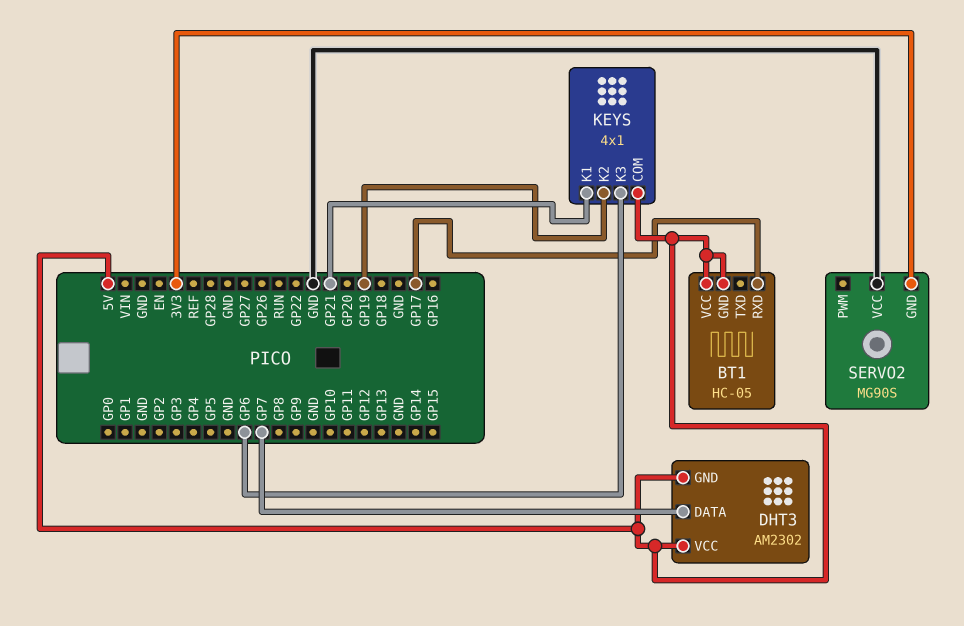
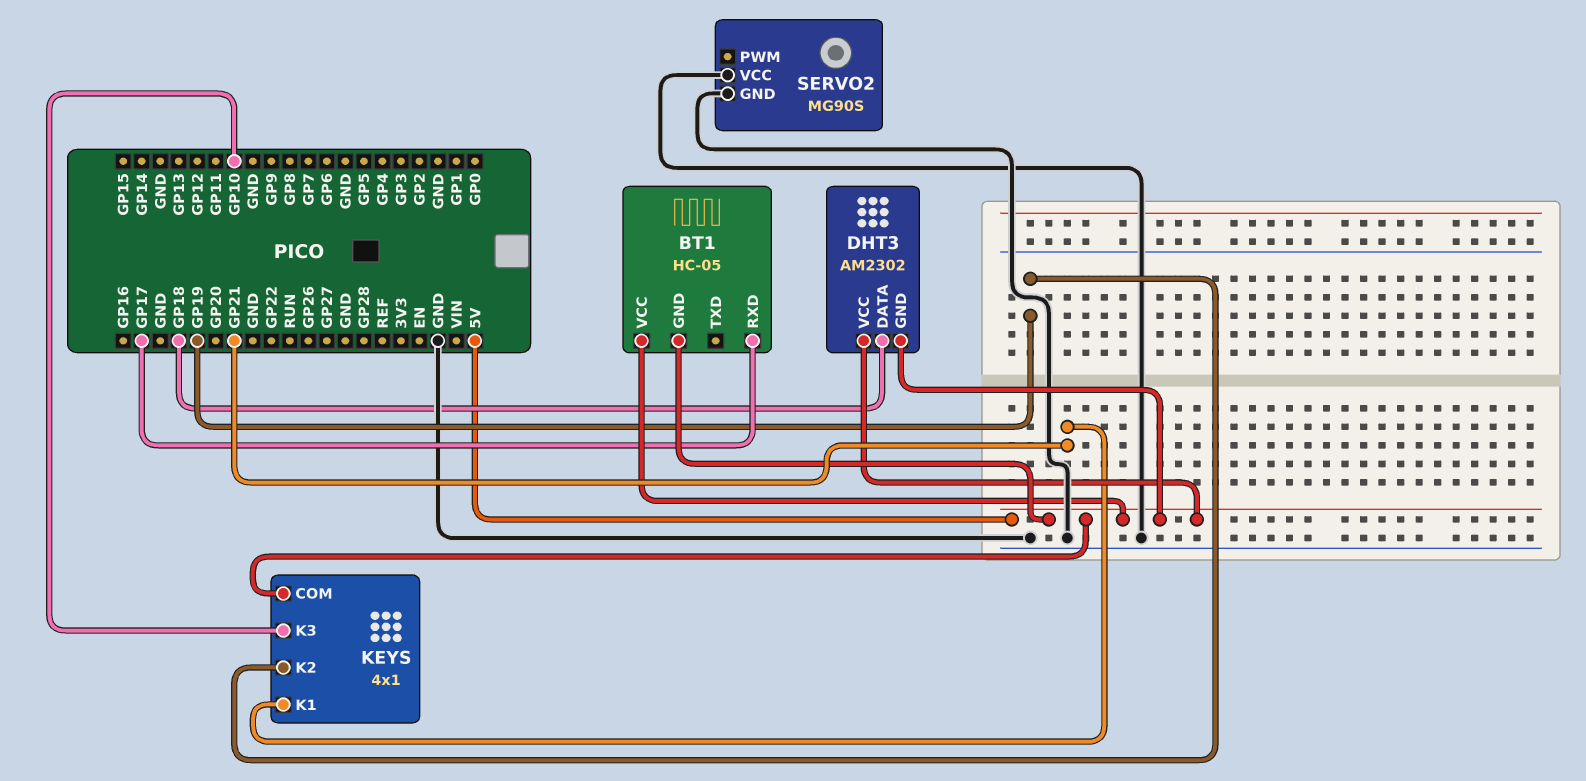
DHT3 pin DATA: GP7 -> GP18
KEYS pin K3: GP6 -> GP10
SERVO2 pin GND: 3V3 -> GND

